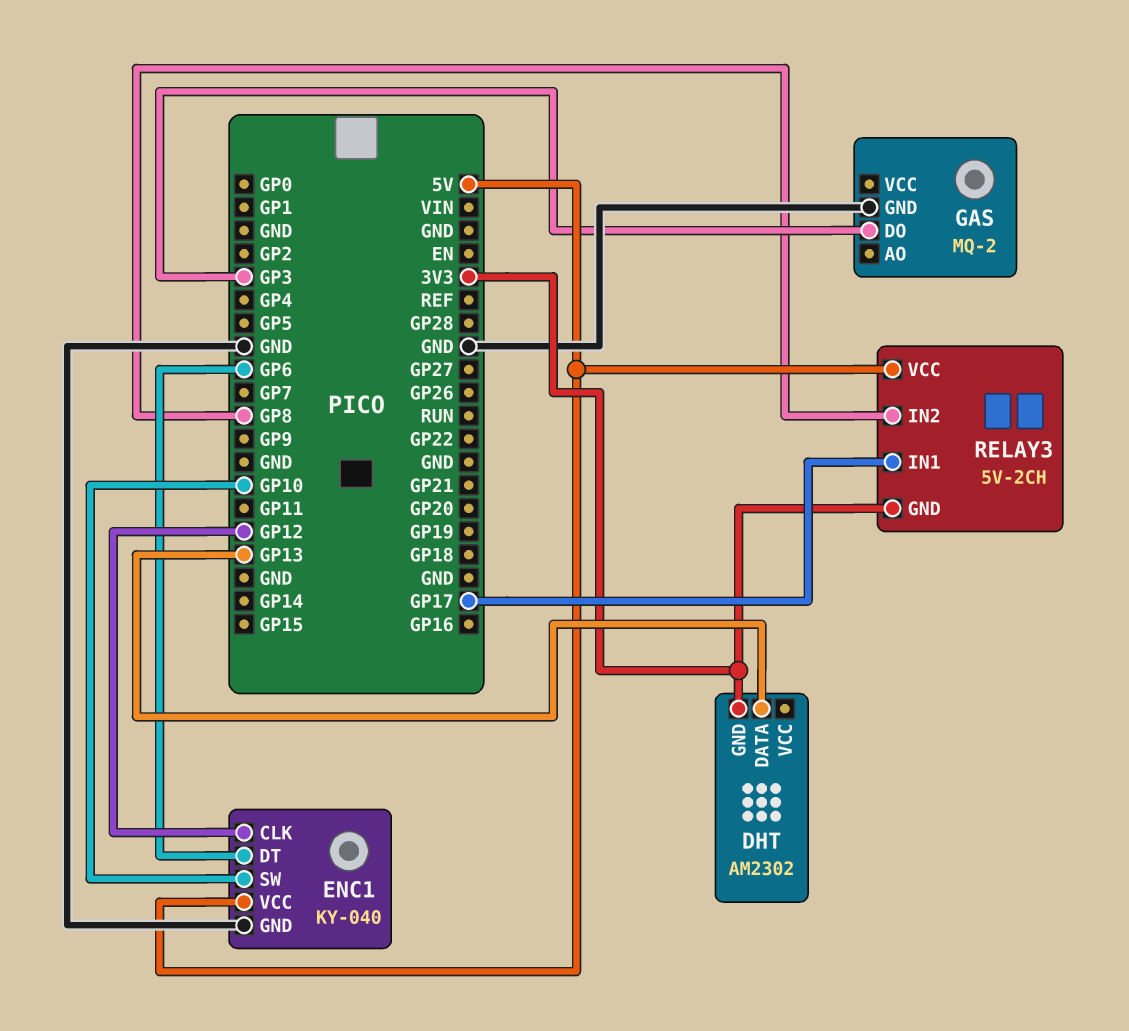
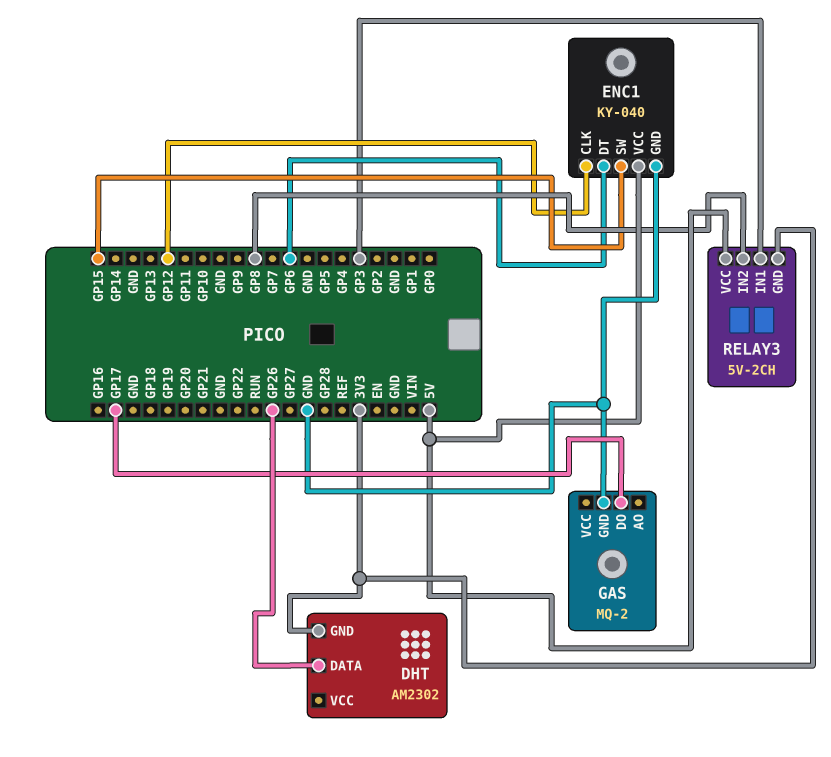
DHT pin DATA: GP13 -> GP26
ENC1 pin SW: GP10 -> GP15
GAS pin DO: GP3 -> GP17
RELAY3 pin IN1: GP17 -> GP3

